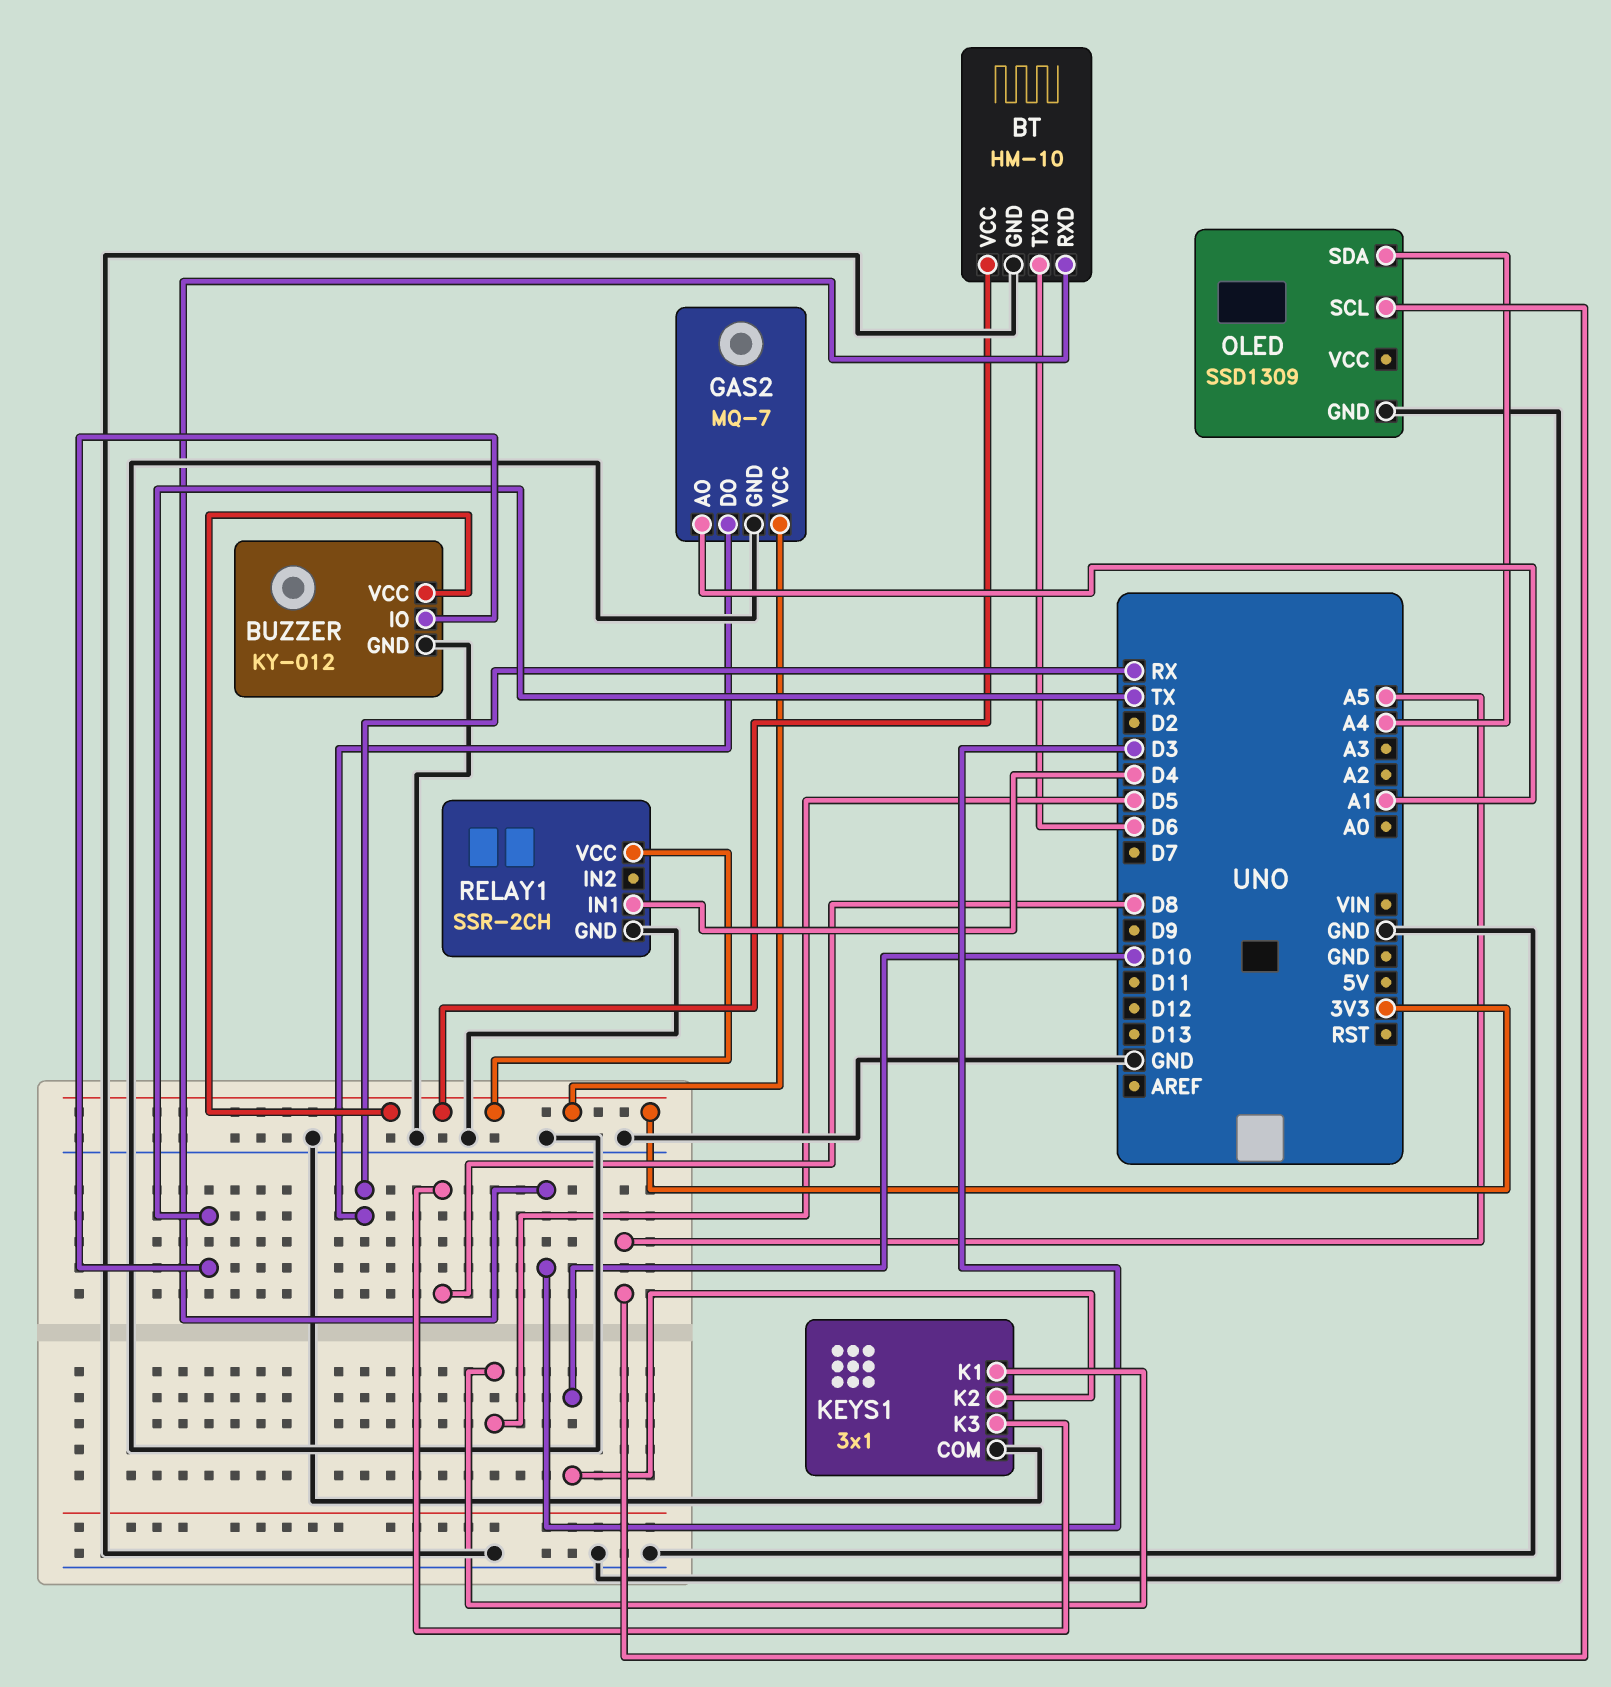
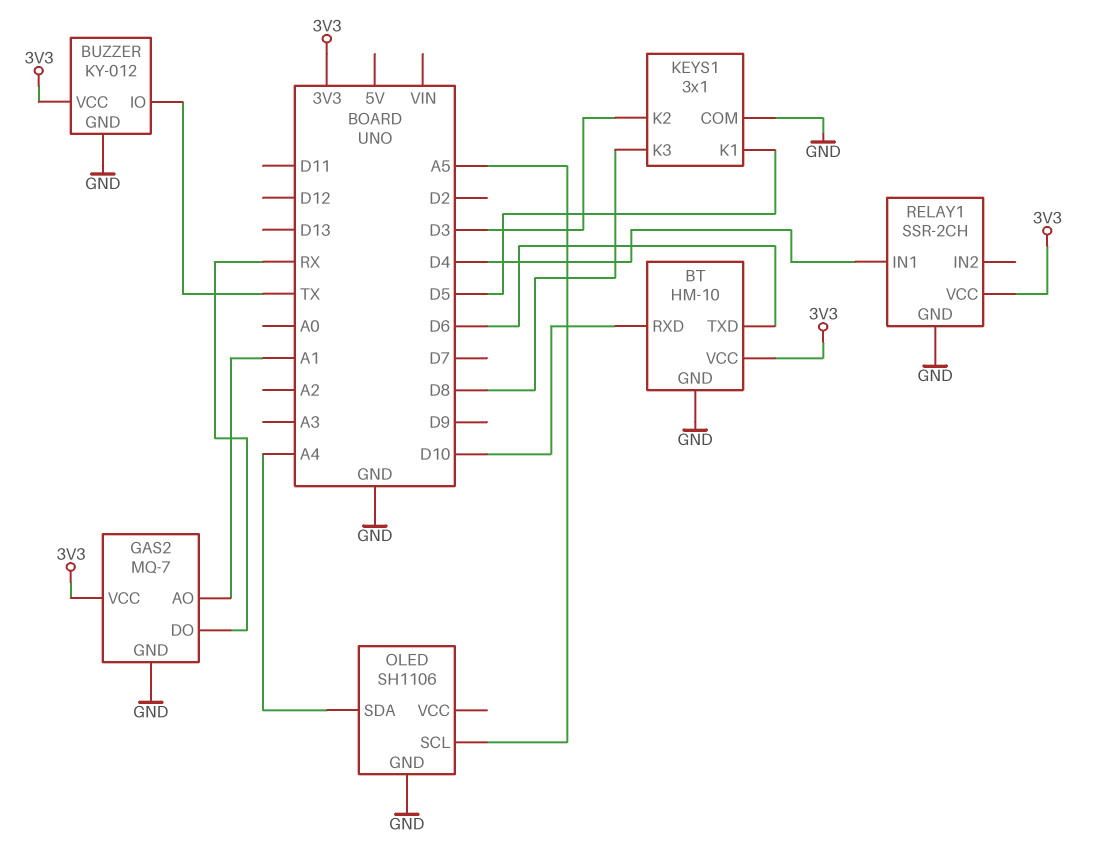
BT pin RXD: D3 -> D10
KEYS1 pin K2: D10 -> D3
OLED: SSD1309 -> SH1106

